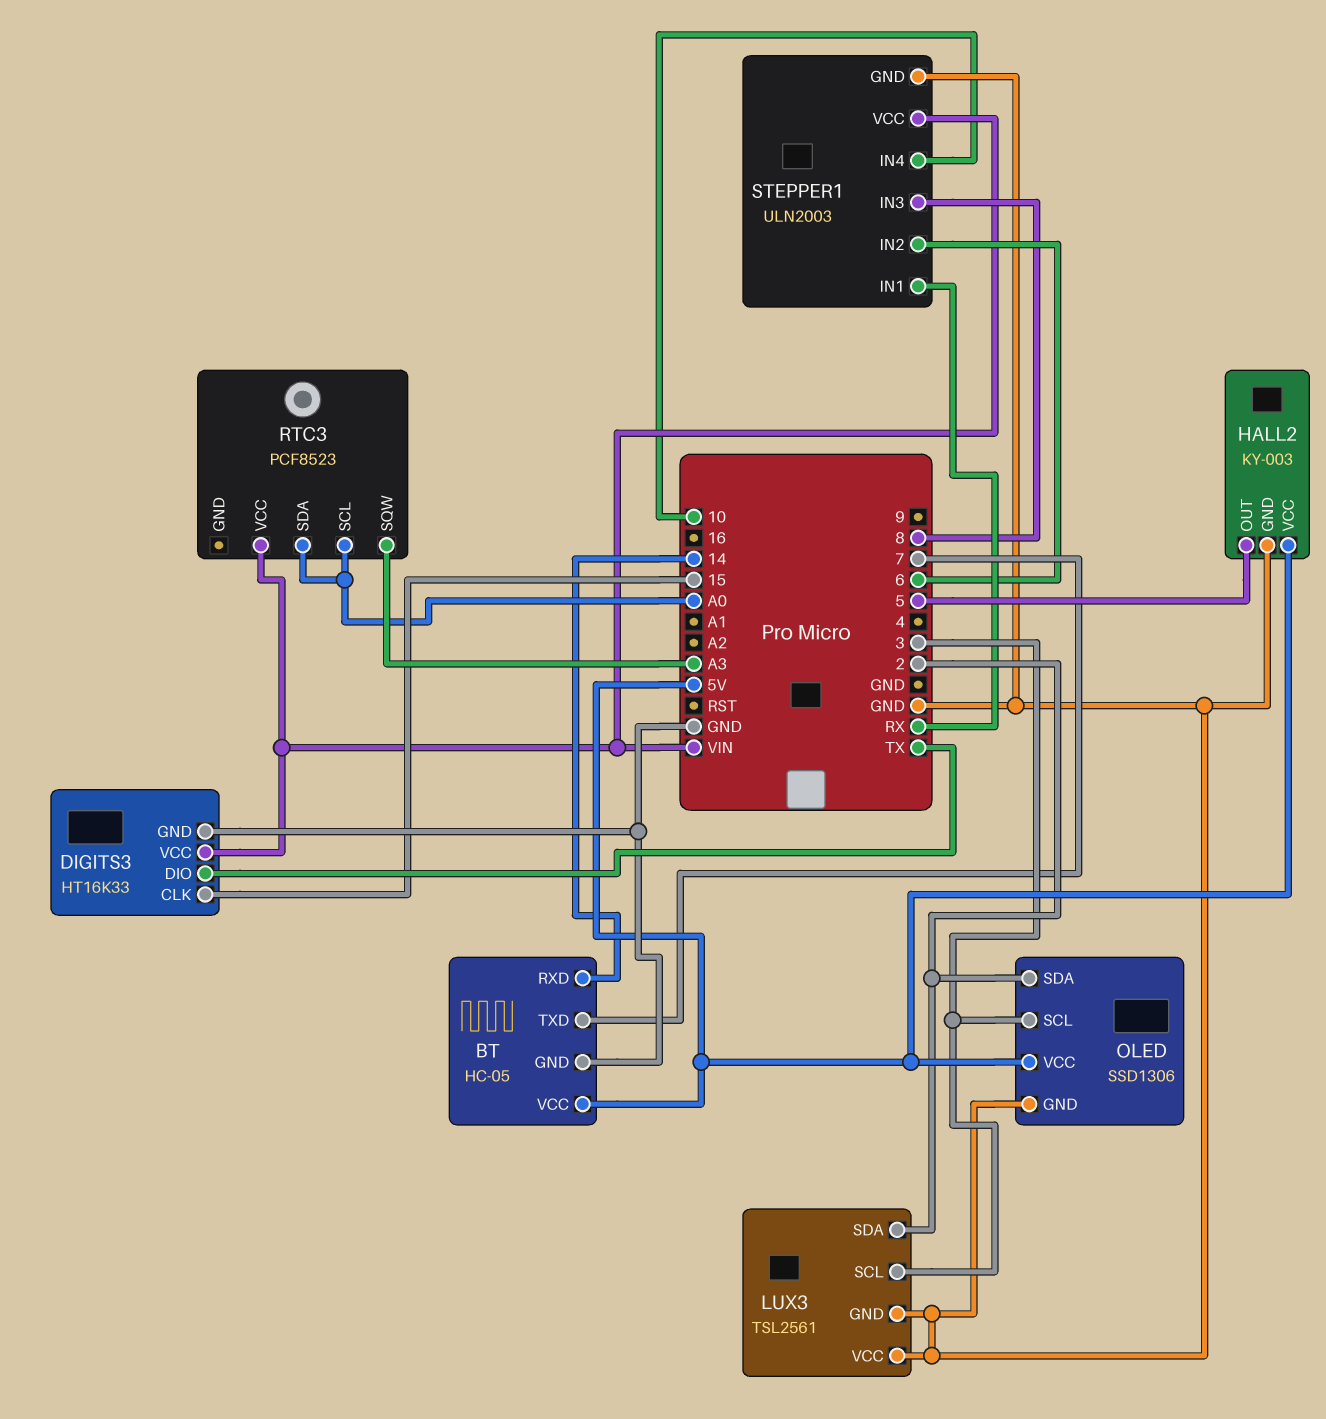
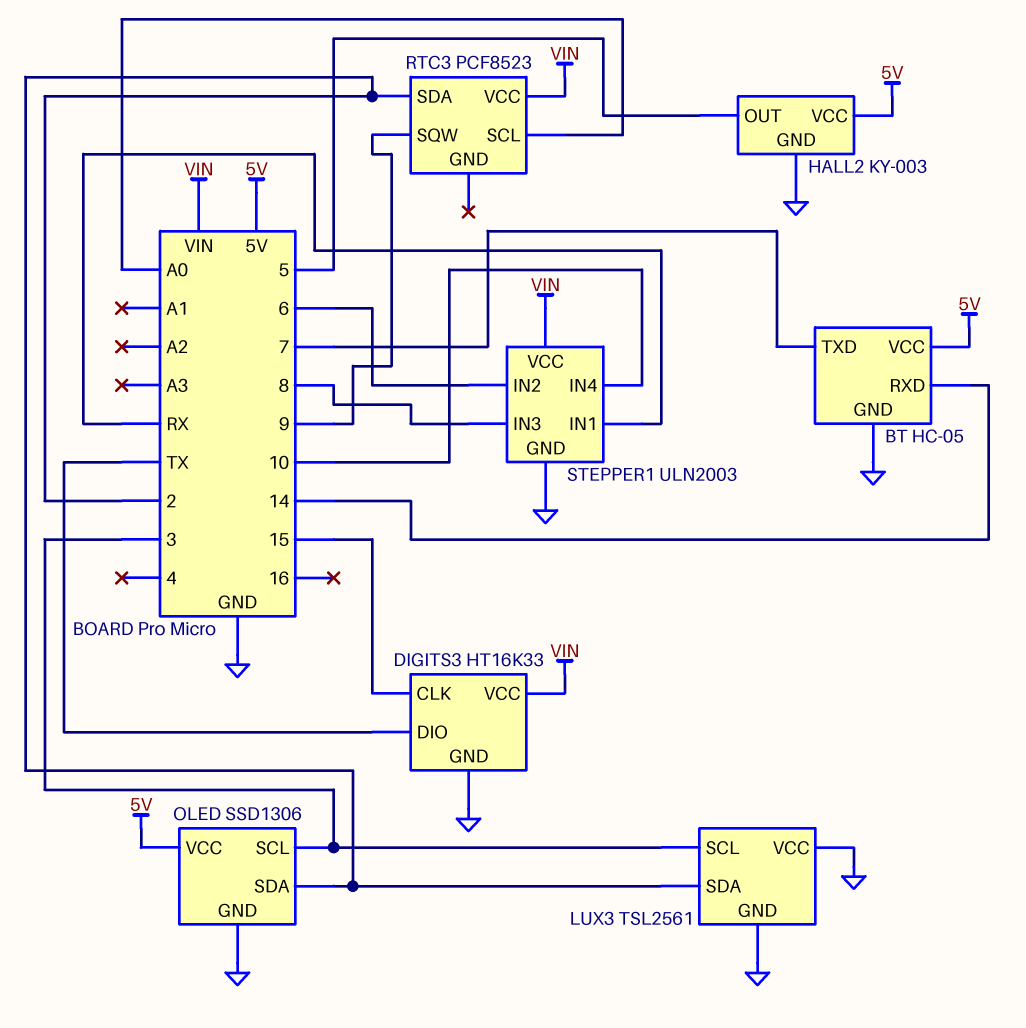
RTC3 pin SDA: A0 -> 2
RTC3 pin SQW: A3 -> 9

